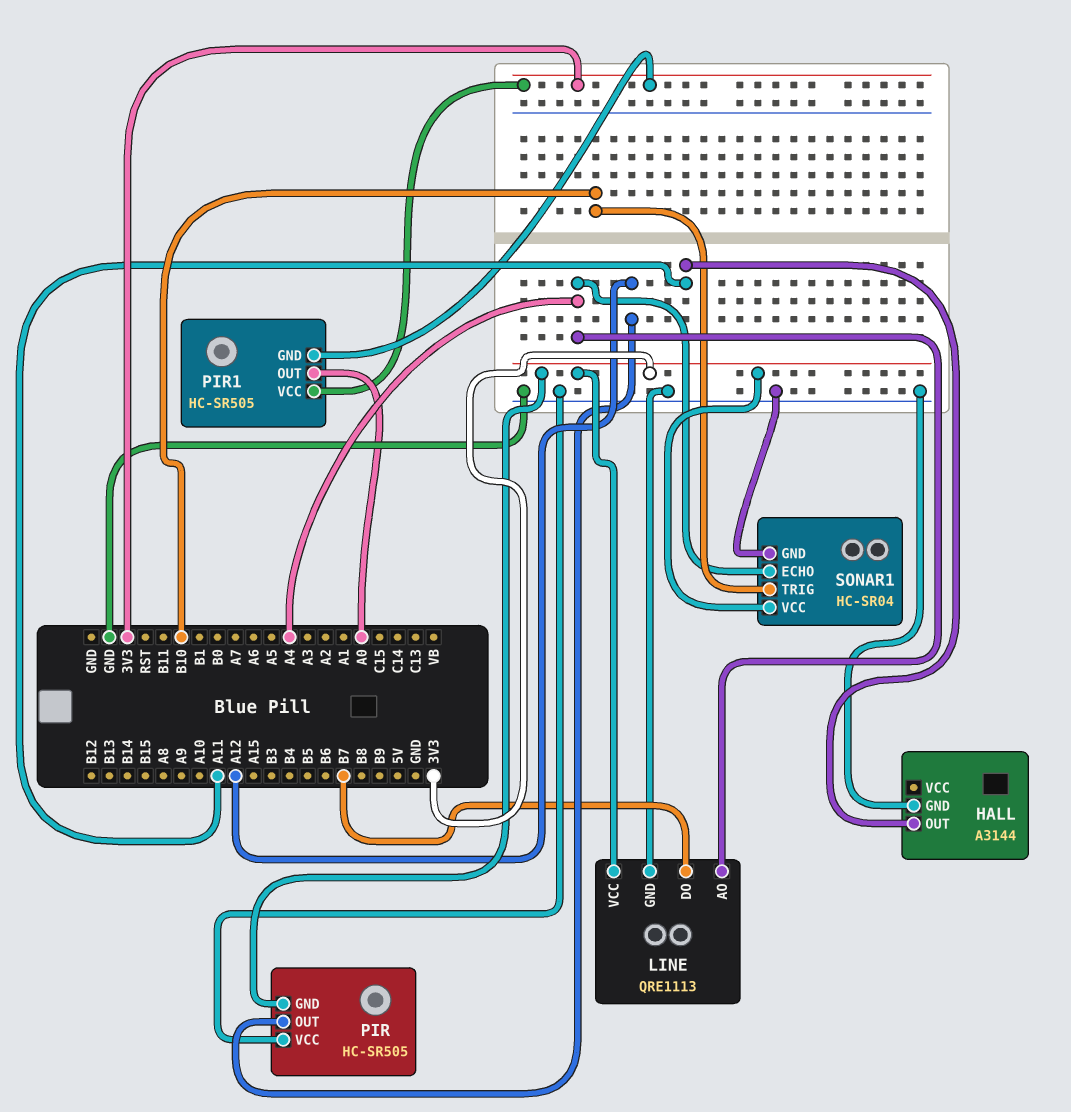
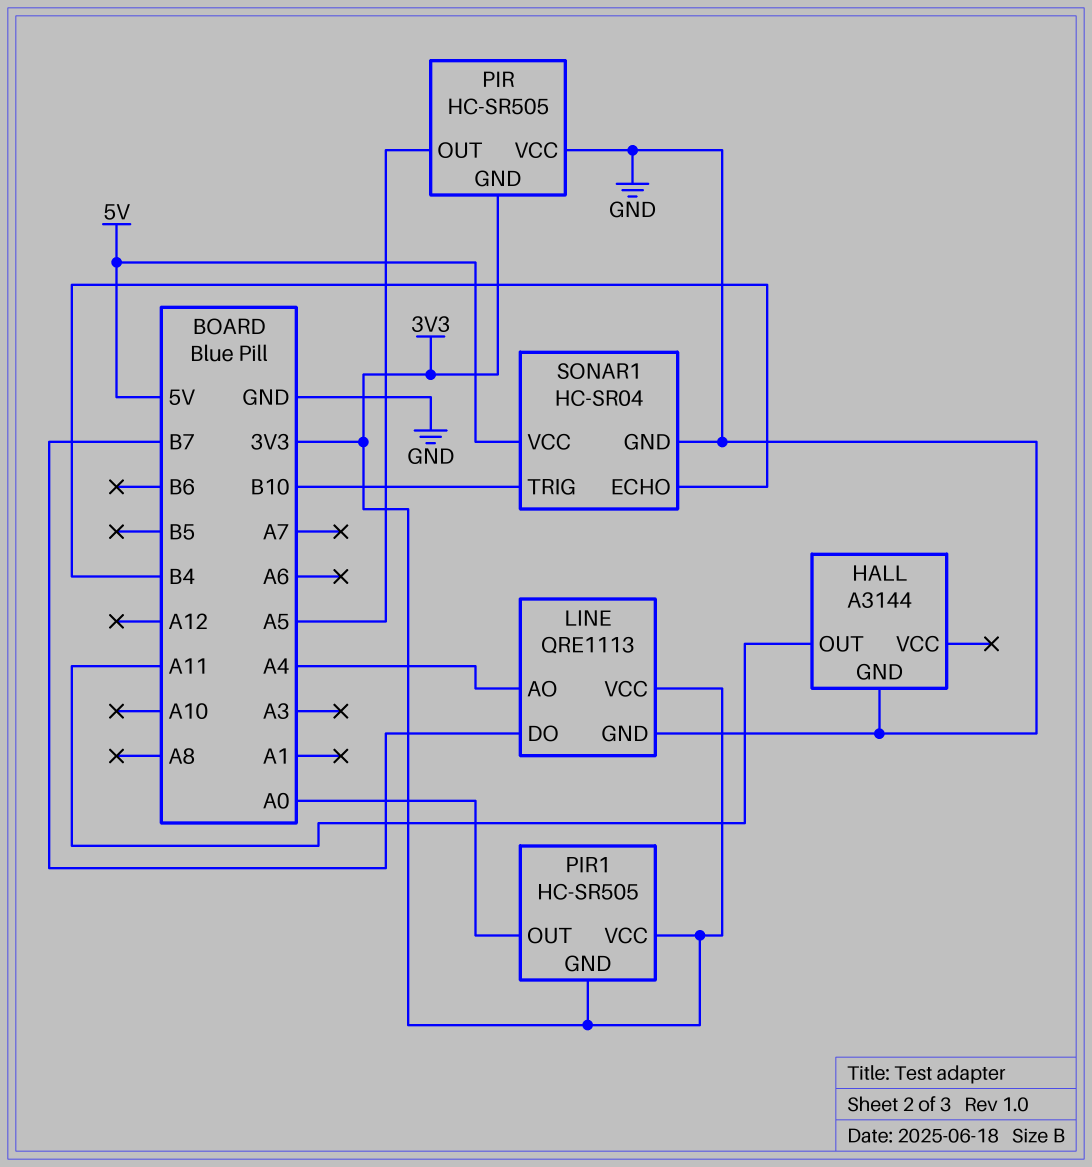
PIR pin OUT: A12 -> A5
SONAR1 pin ECHO: A4 -> B4
SONAR1 pin VCC: 3V3 -> 5V

